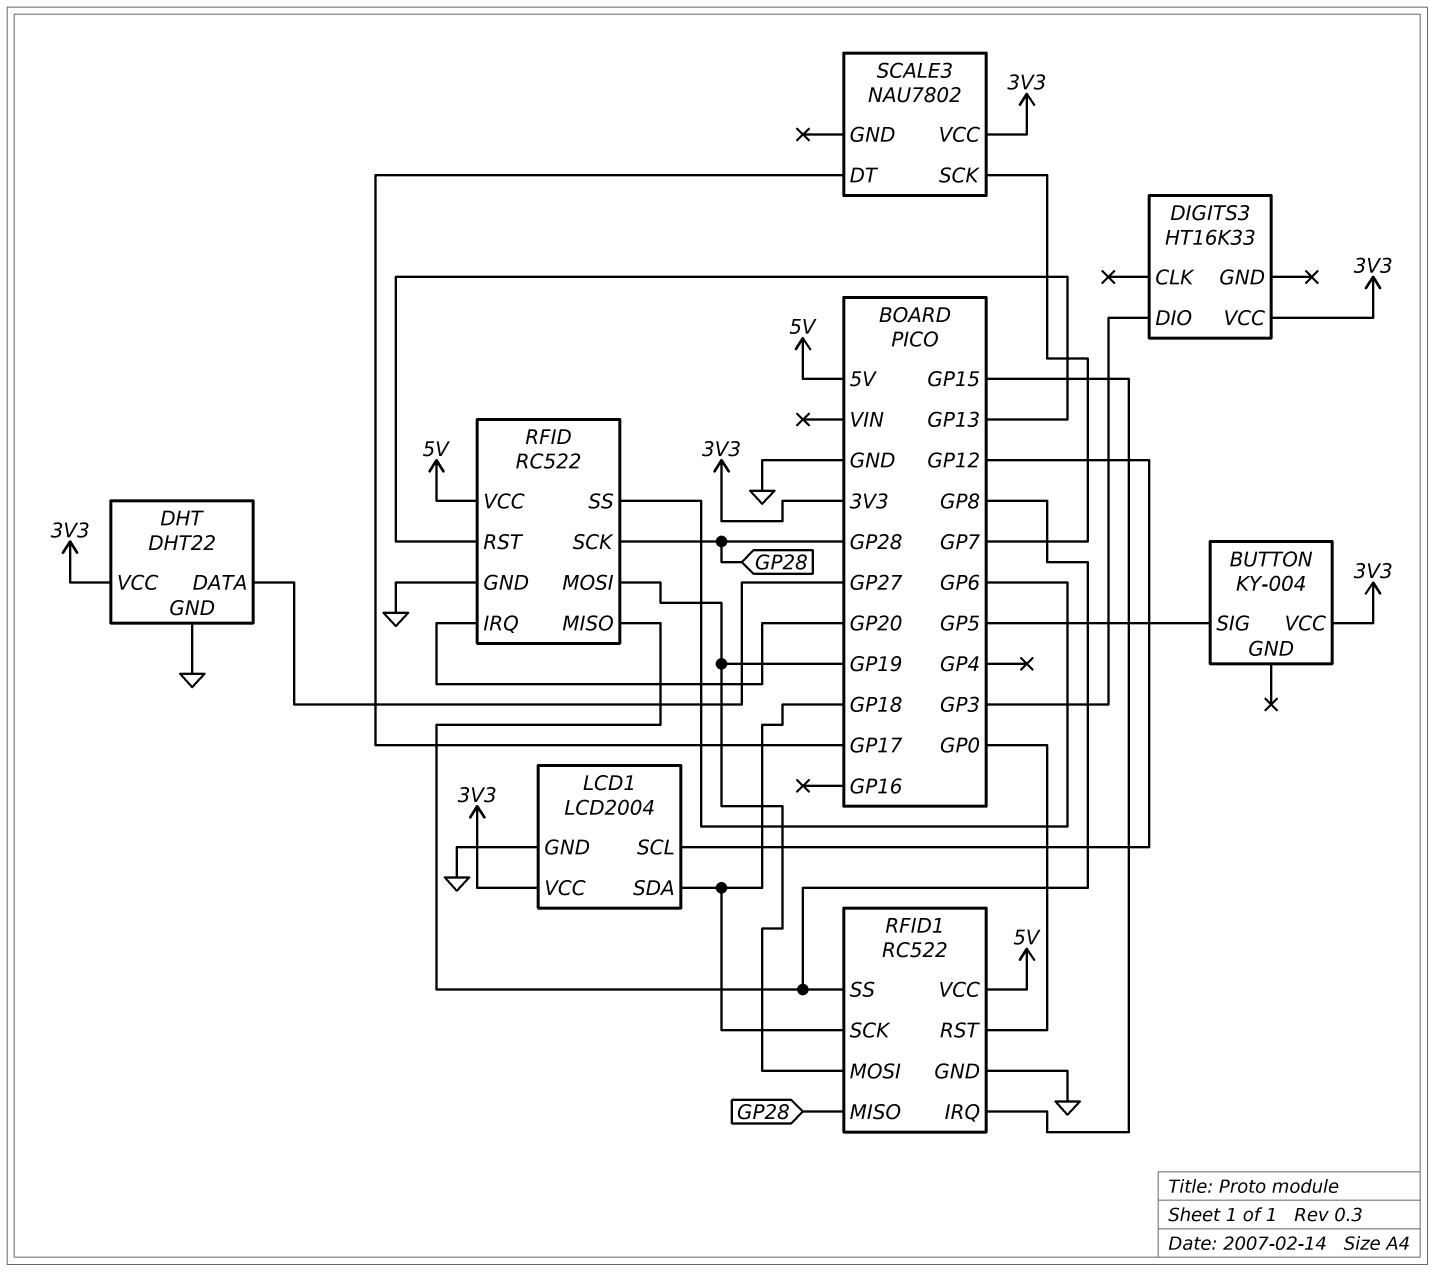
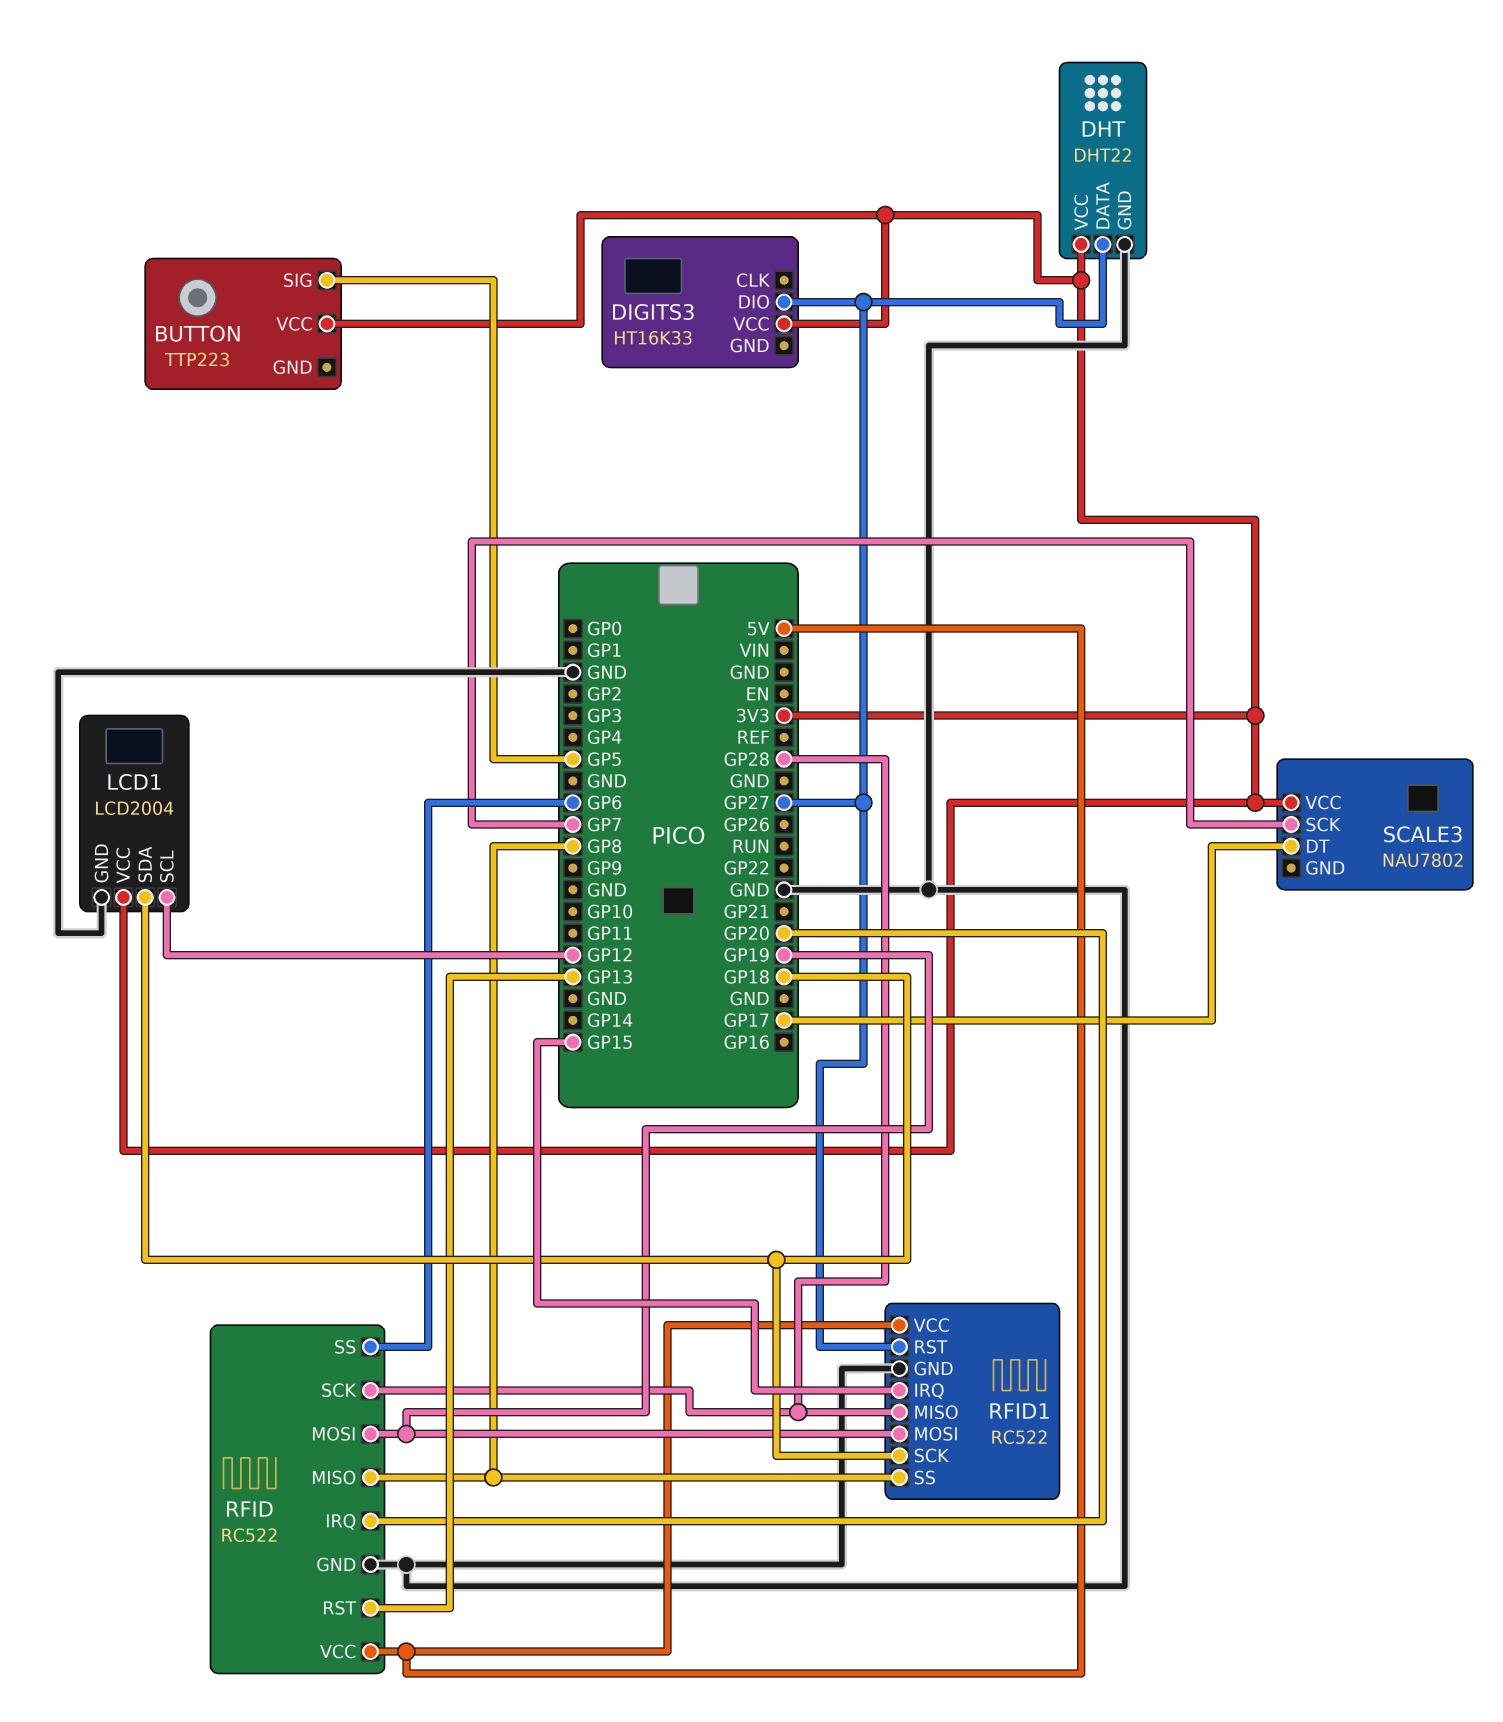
BUTTON: KY-004 -> TTP223
DIGITS3 pin DIO: GP3 -> GP27
RFID1 pin RST: GP0 -> GP27

